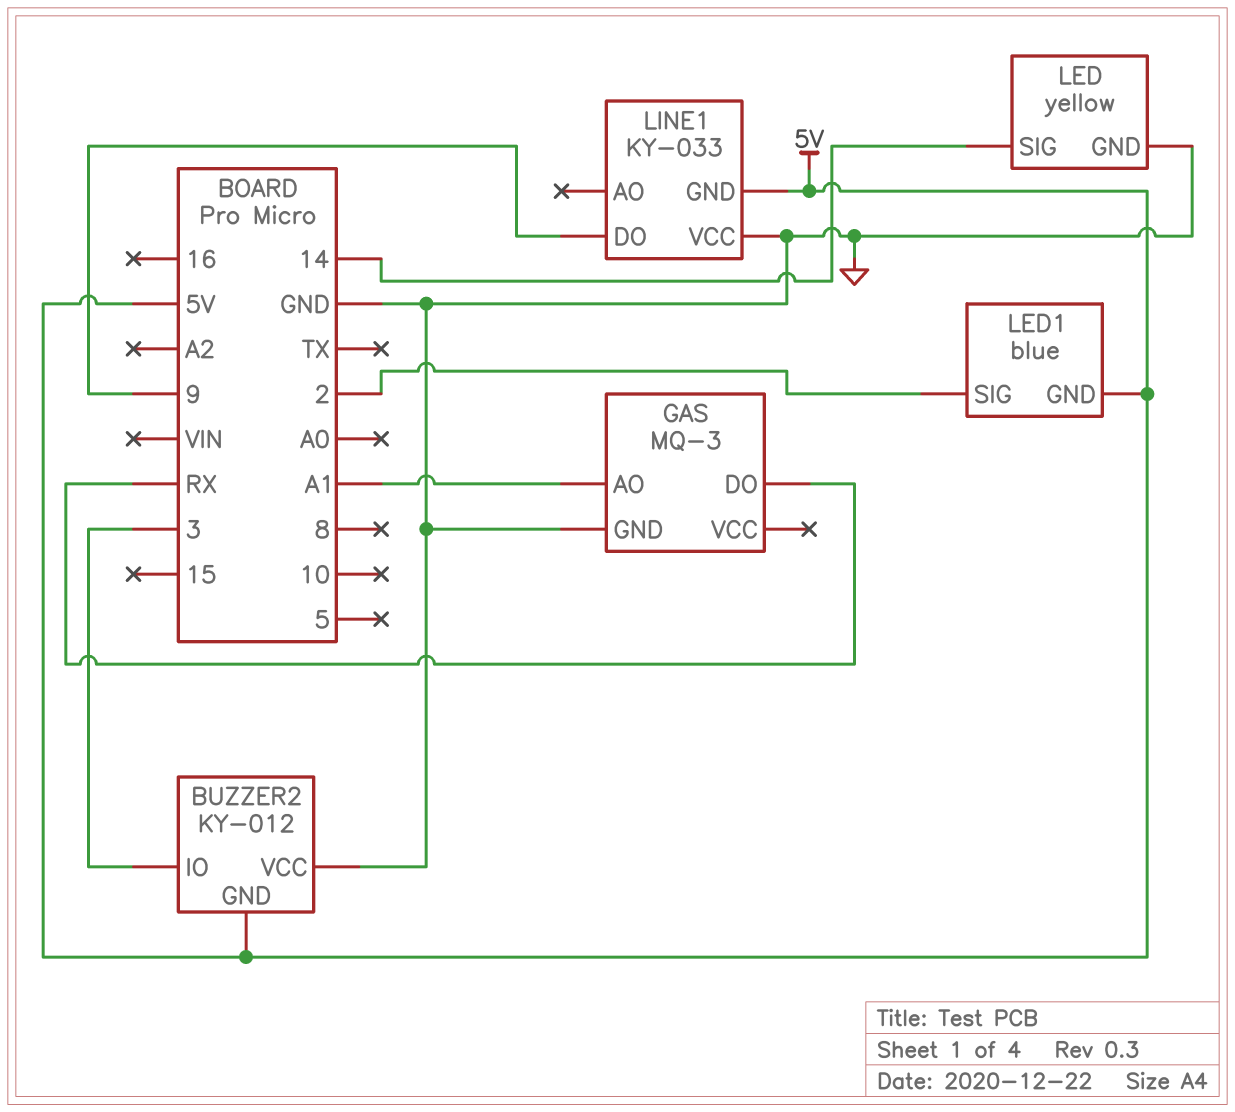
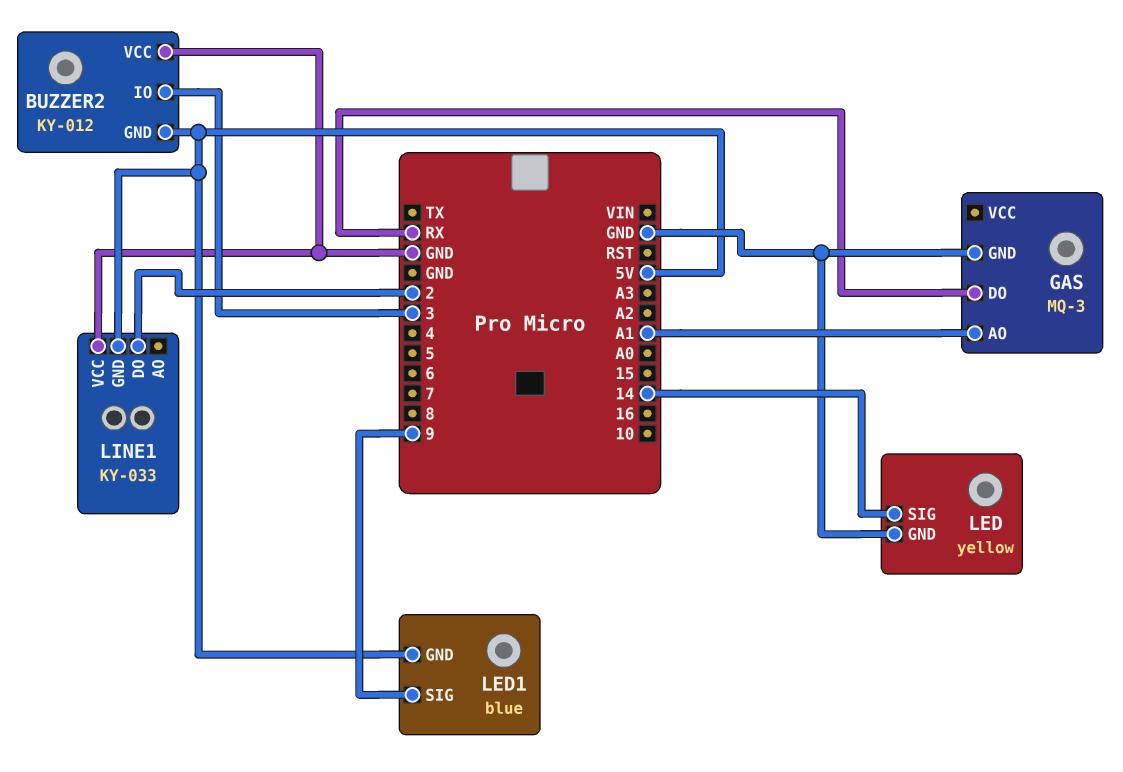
LED1 pin SIG: 2 -> 9
LINE1 pin DO: 9 -> 2

